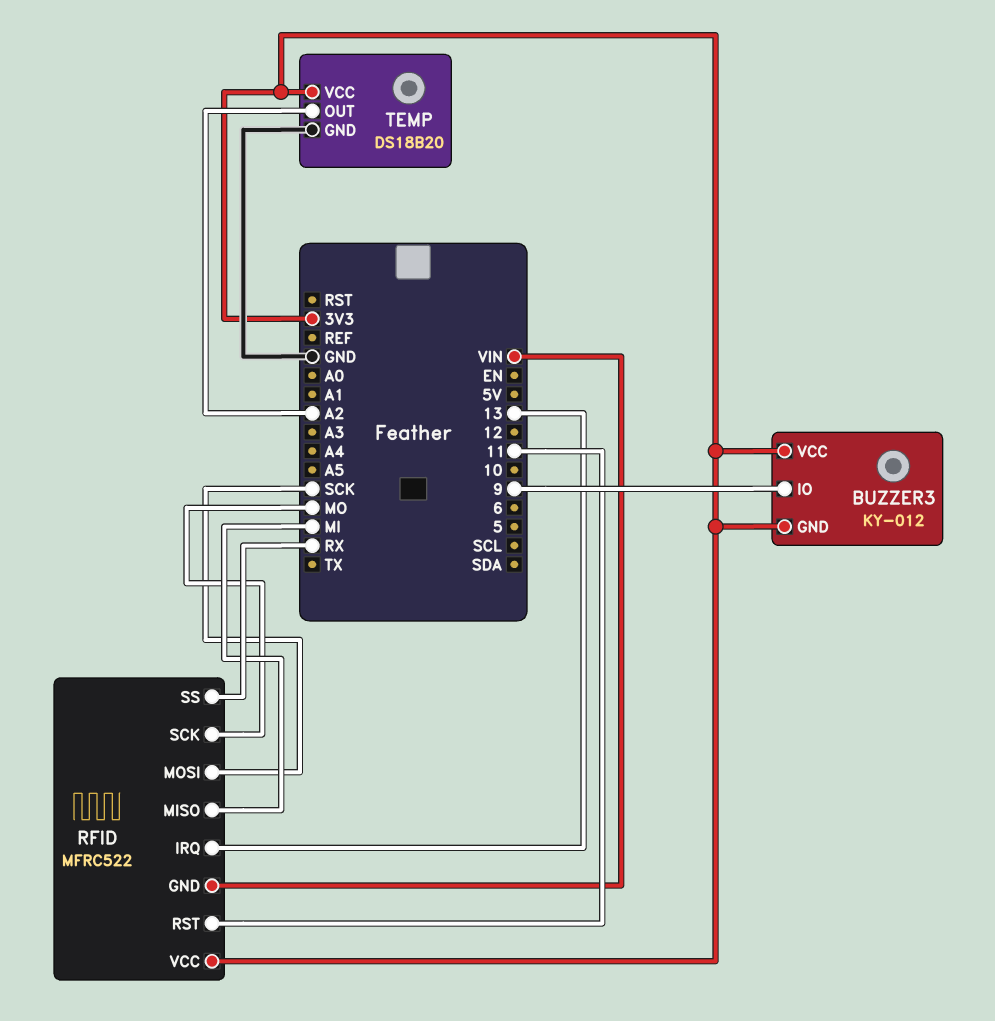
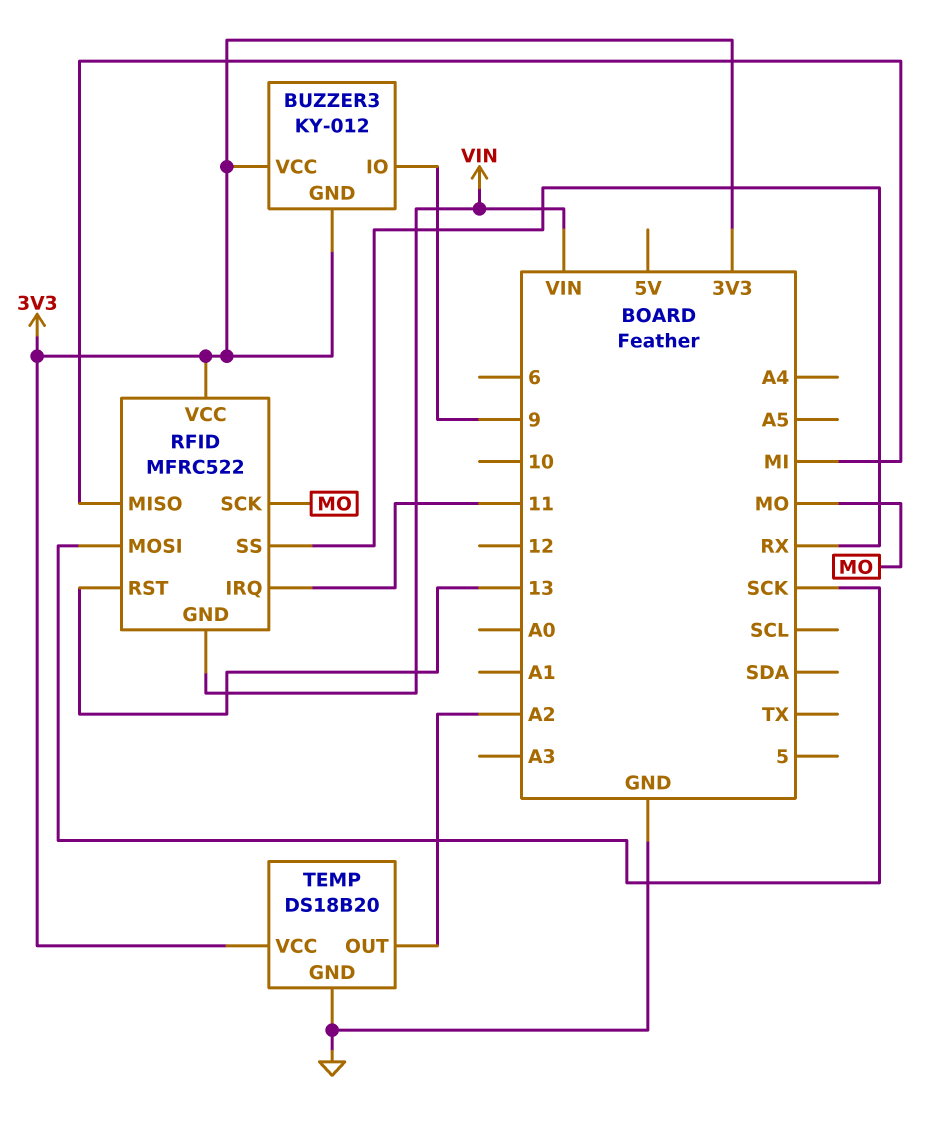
RFID pin IRQ: 13 -> 11
RFID pin RST: 11 -> 13

